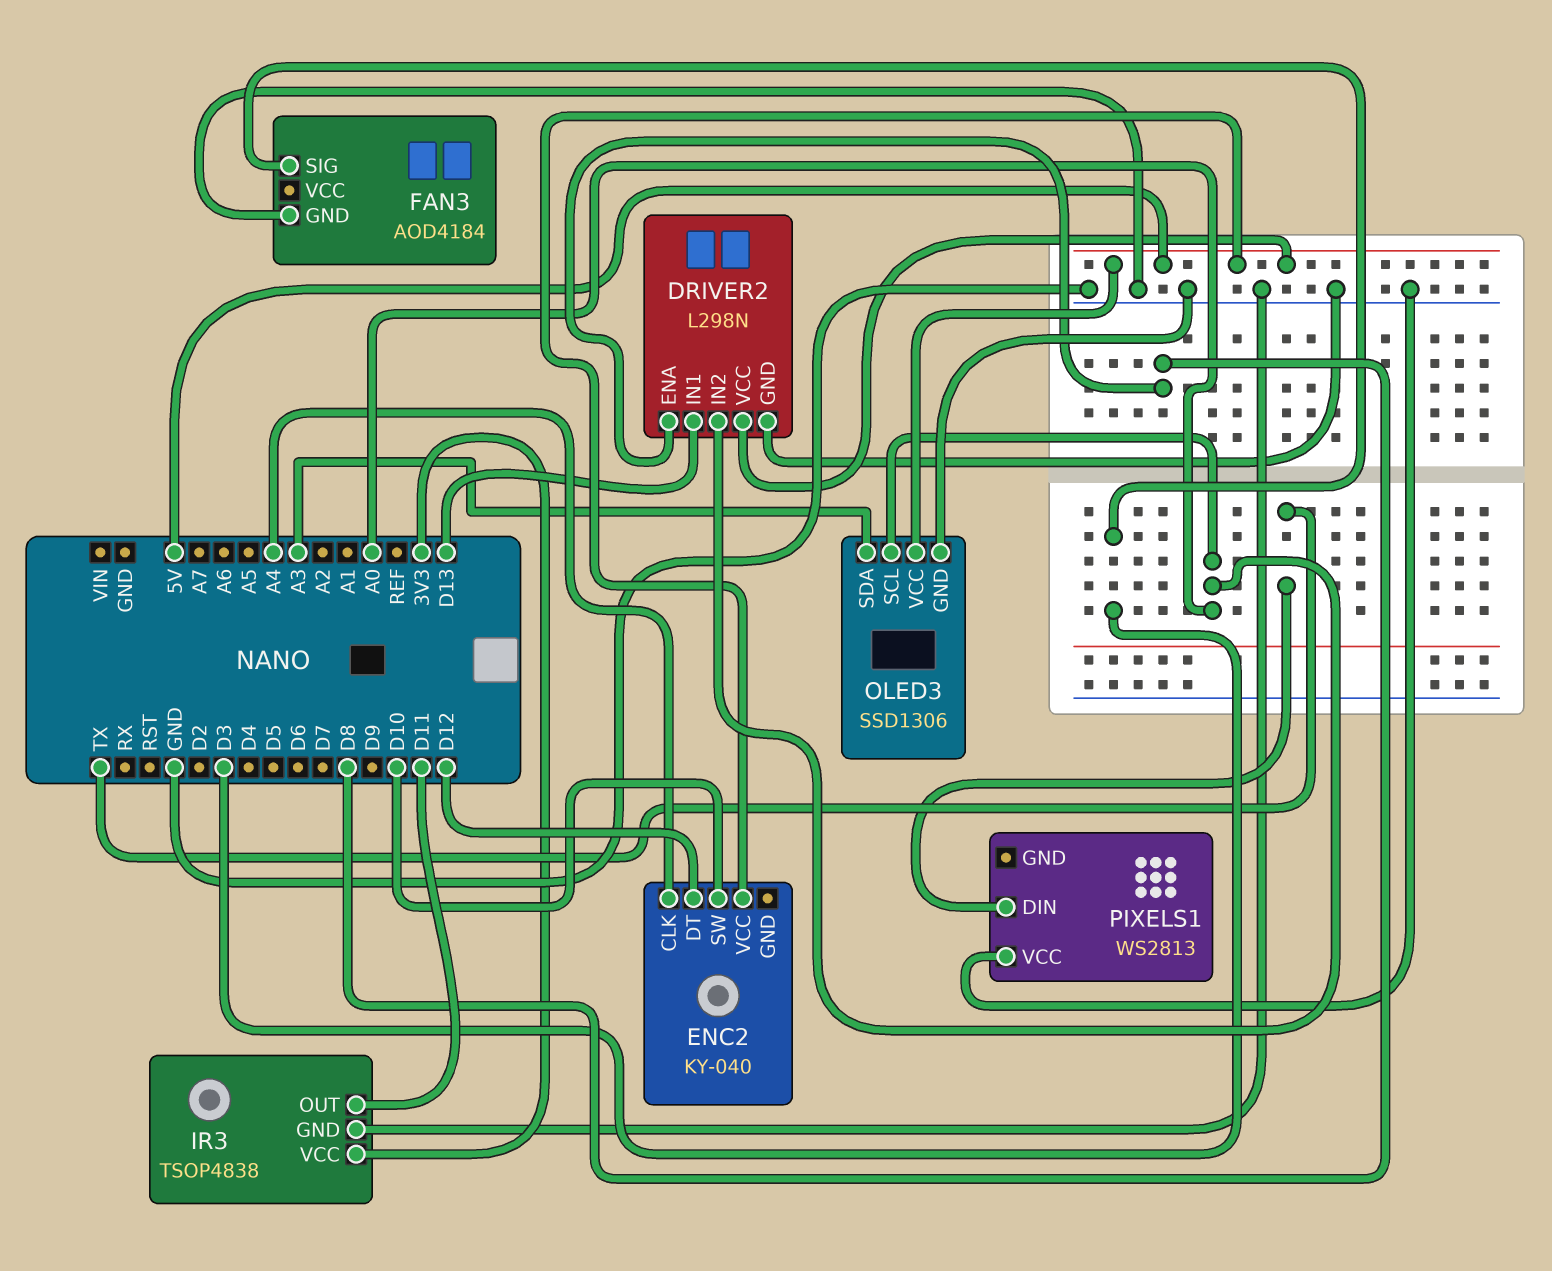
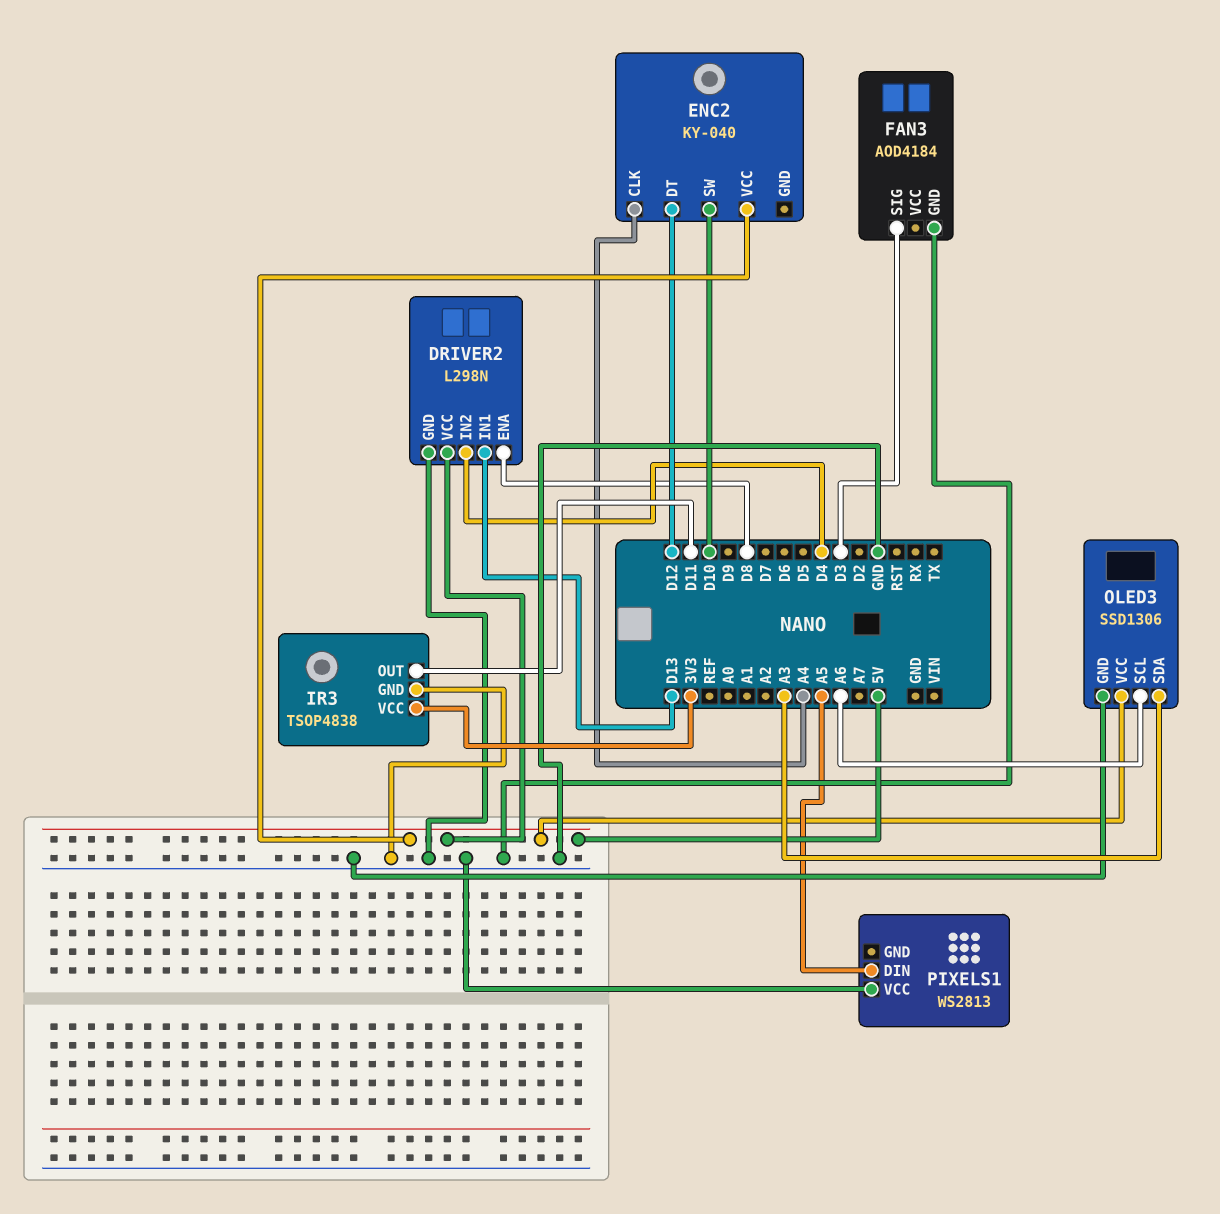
DRIVER2 pin IN2: A0 -> D4
OLED3 pin SCL: A0 -> A6
PIXELS1 pin DIN: TX -> A5

